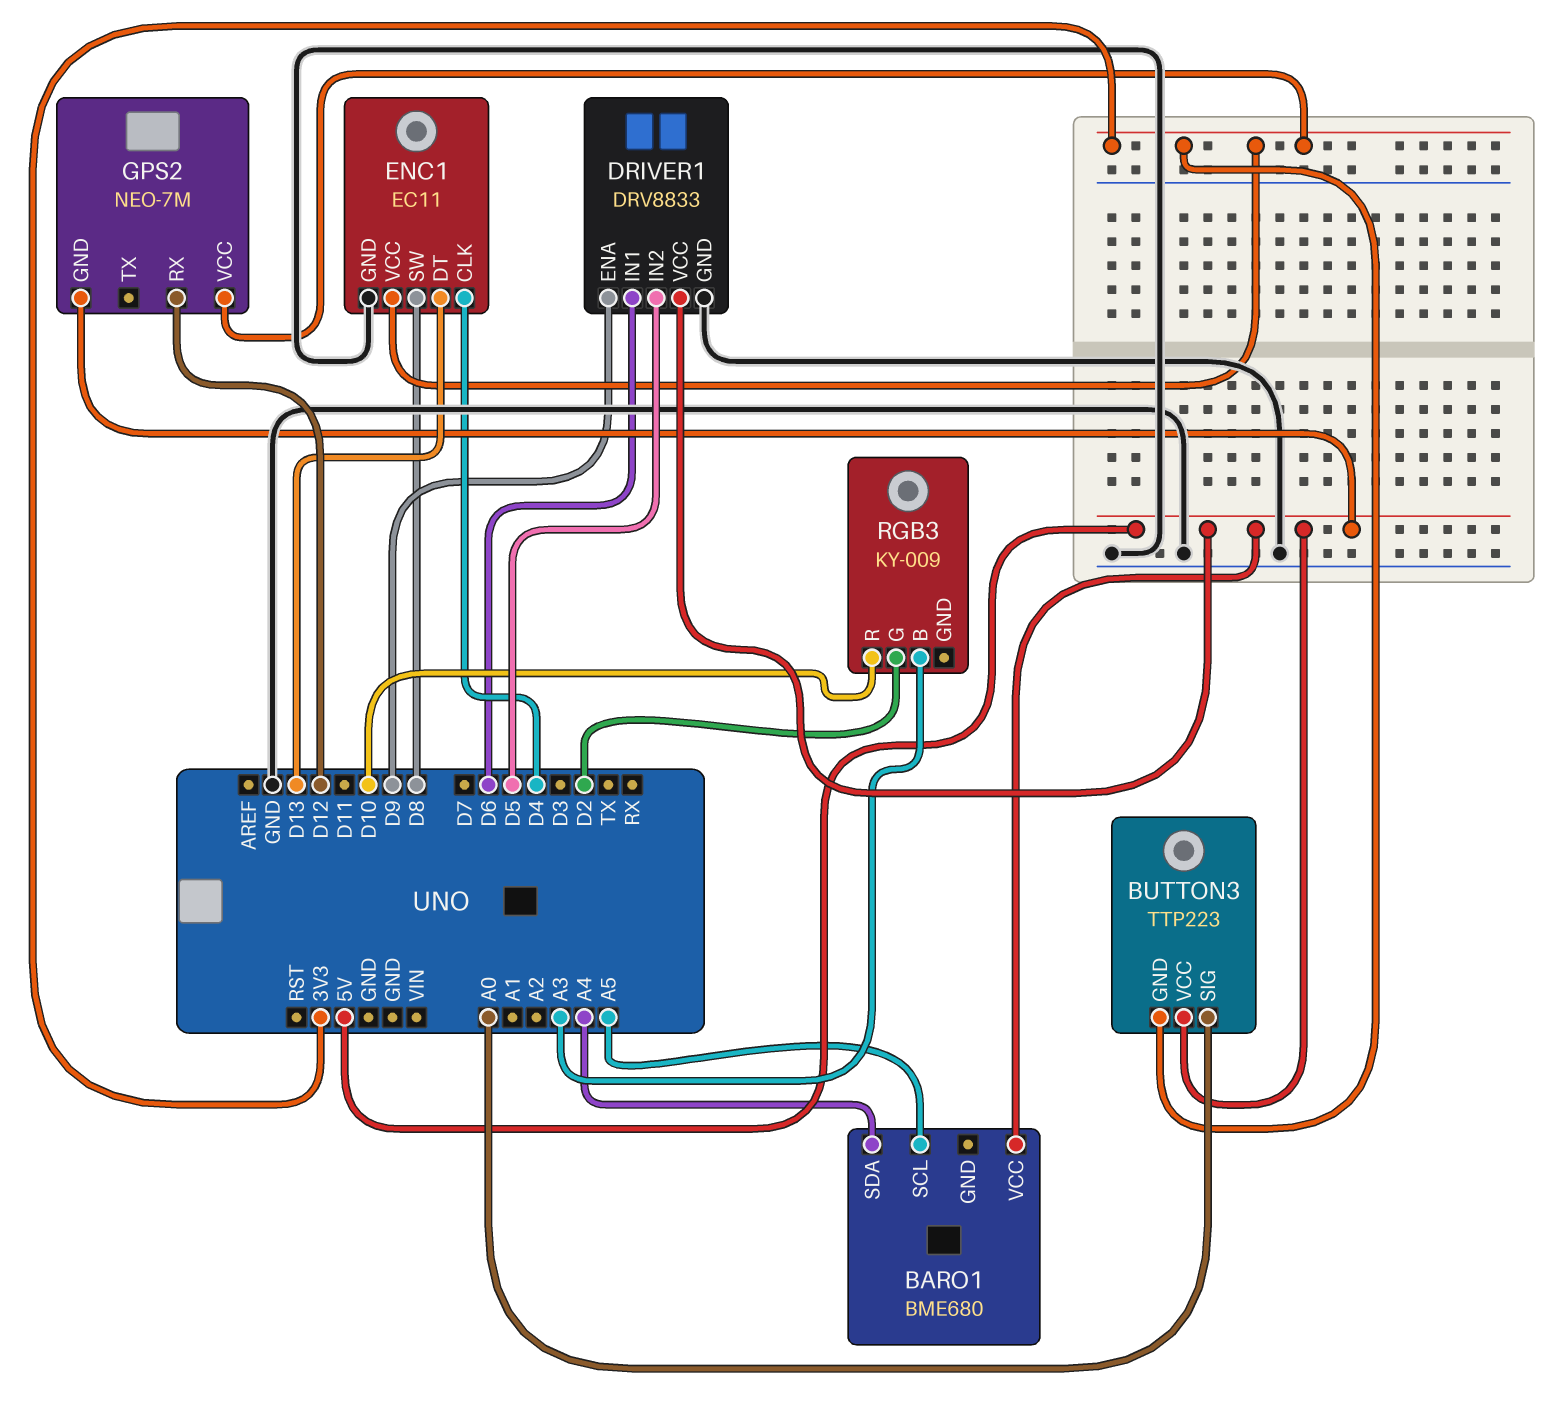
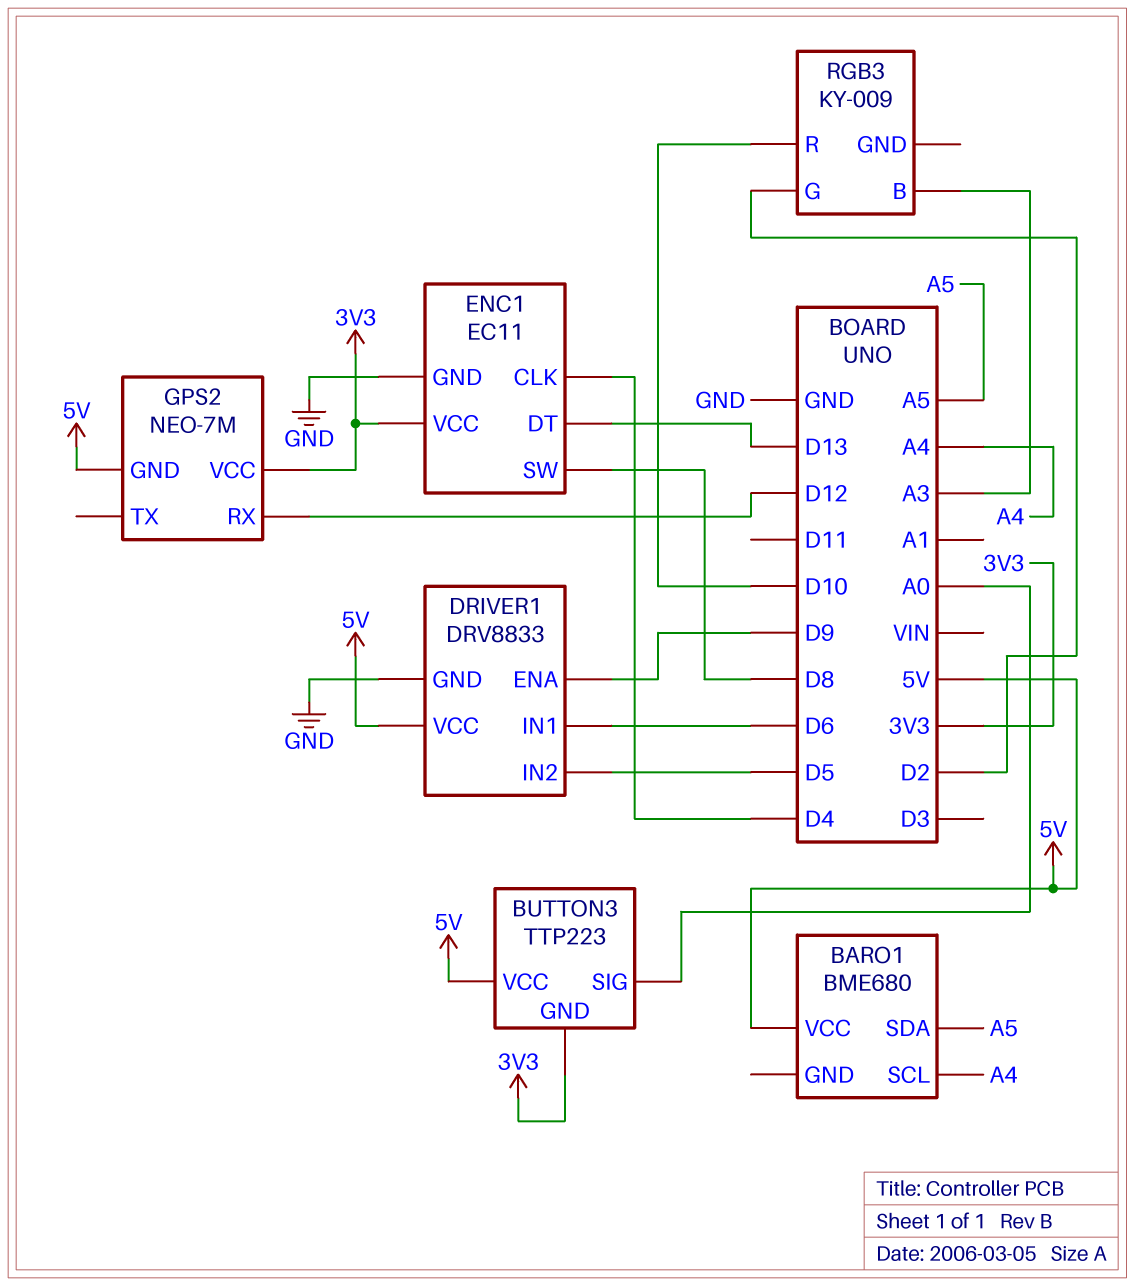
BARO1 pin SCL: A5 -> A4
BARO1 pin SDA: A4 -> A5

